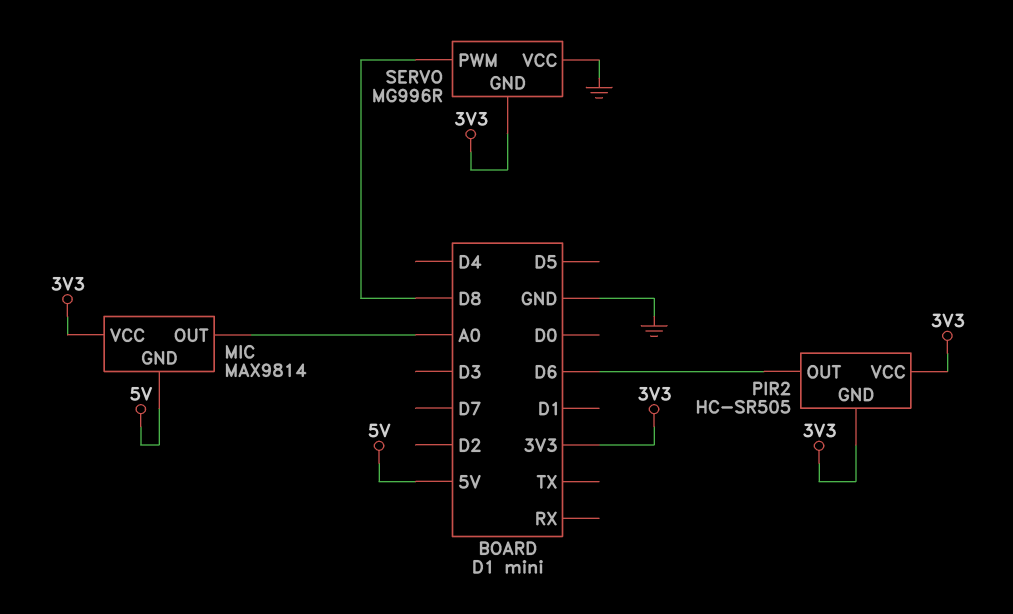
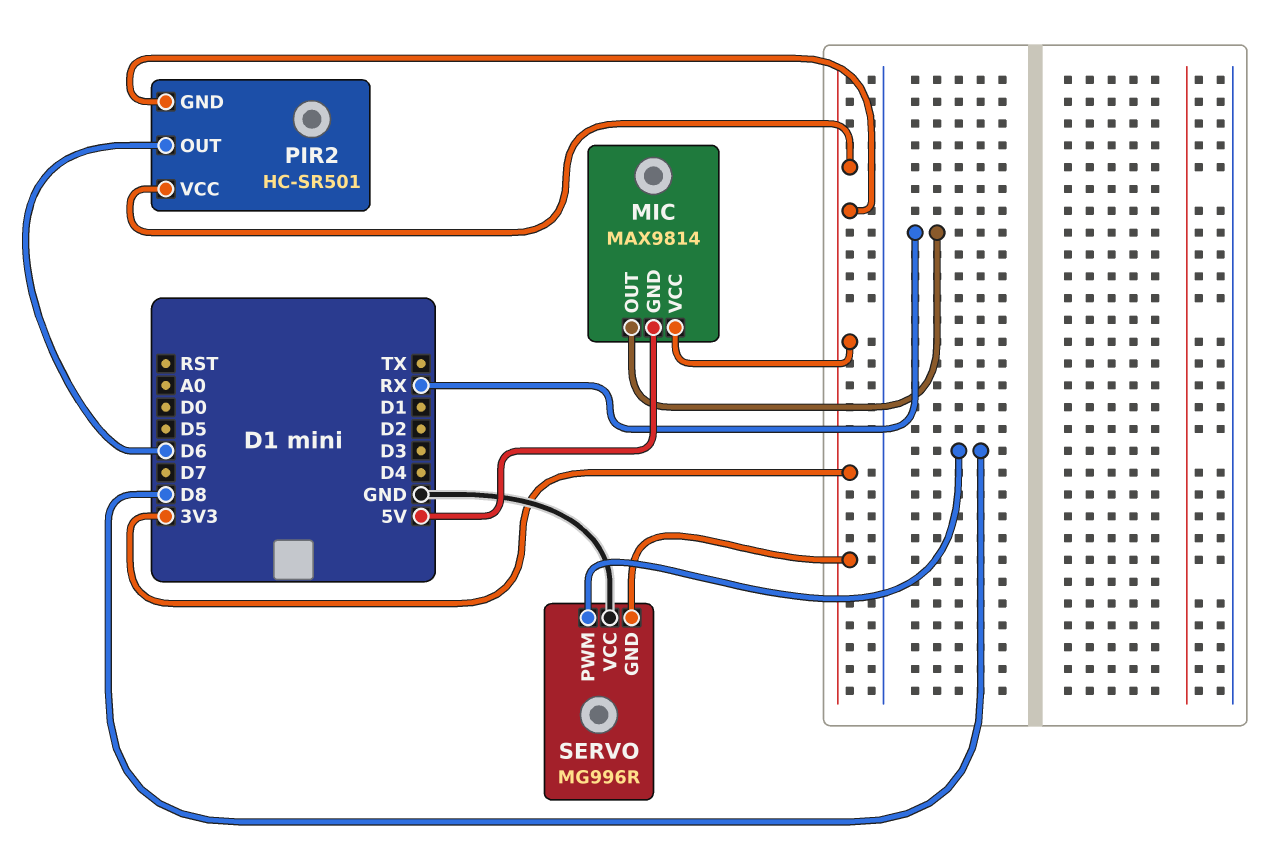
MIC pin OUT: A0 -> RX
PIR2: HC-SR505 -> HC-SR501

